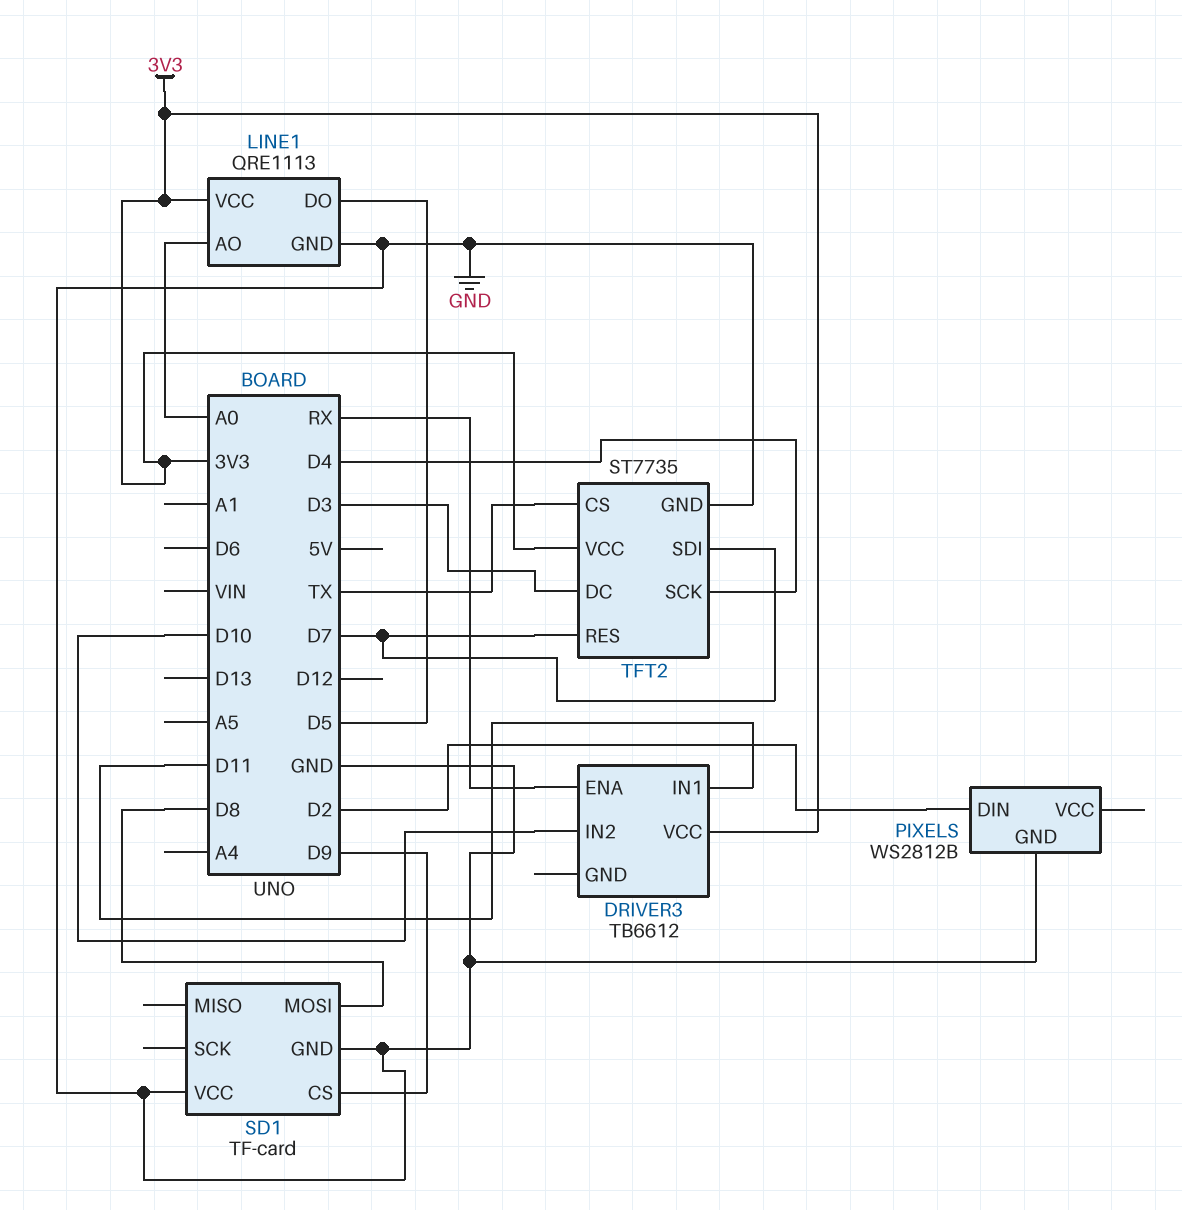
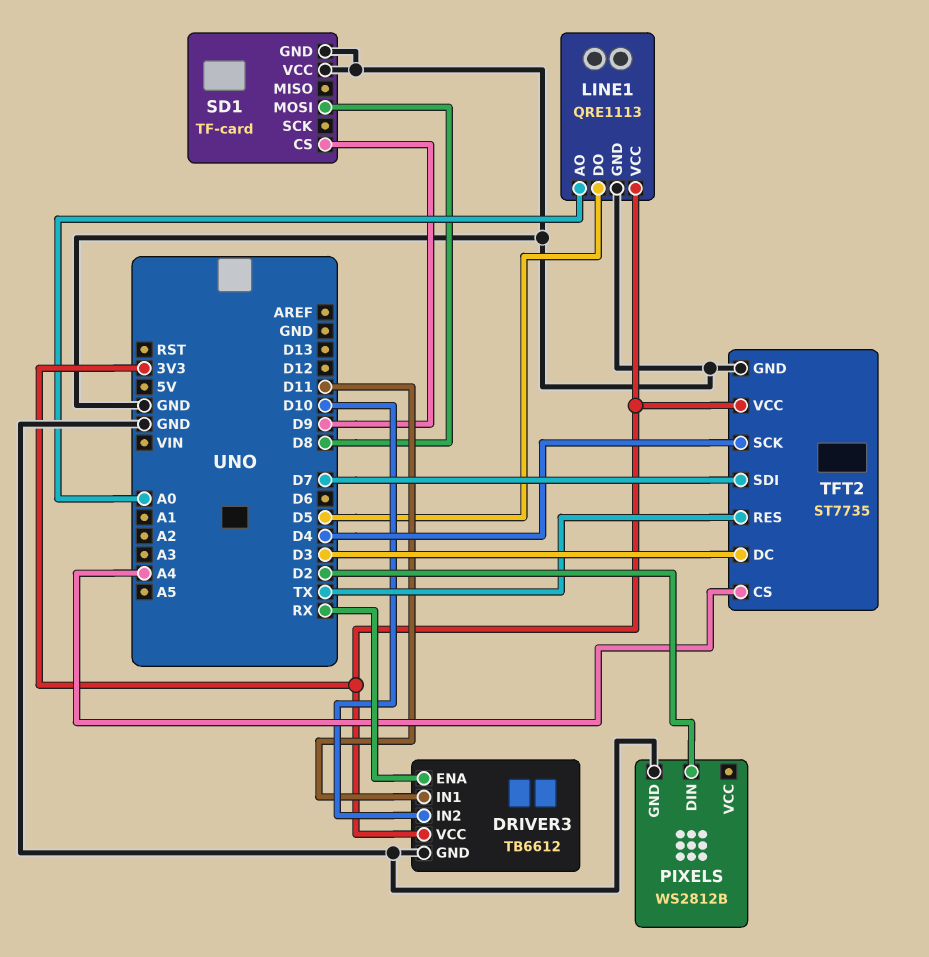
DRIVER3 pin GND: none -> GND
TFT2 pin CS: TX -> A4
TFT2 pin RES: D7 -> TX

